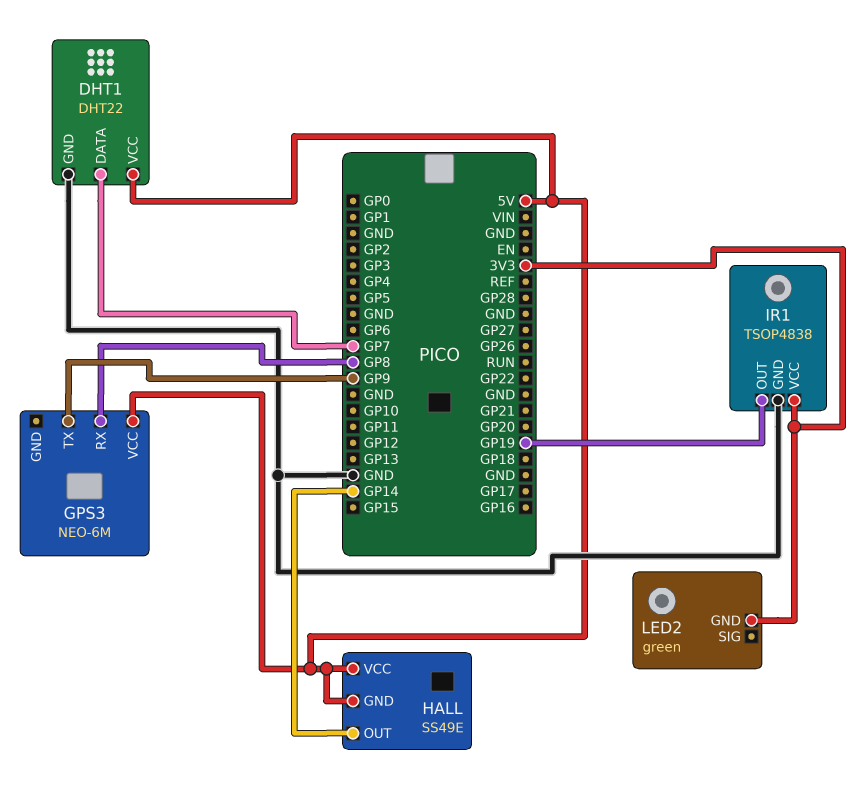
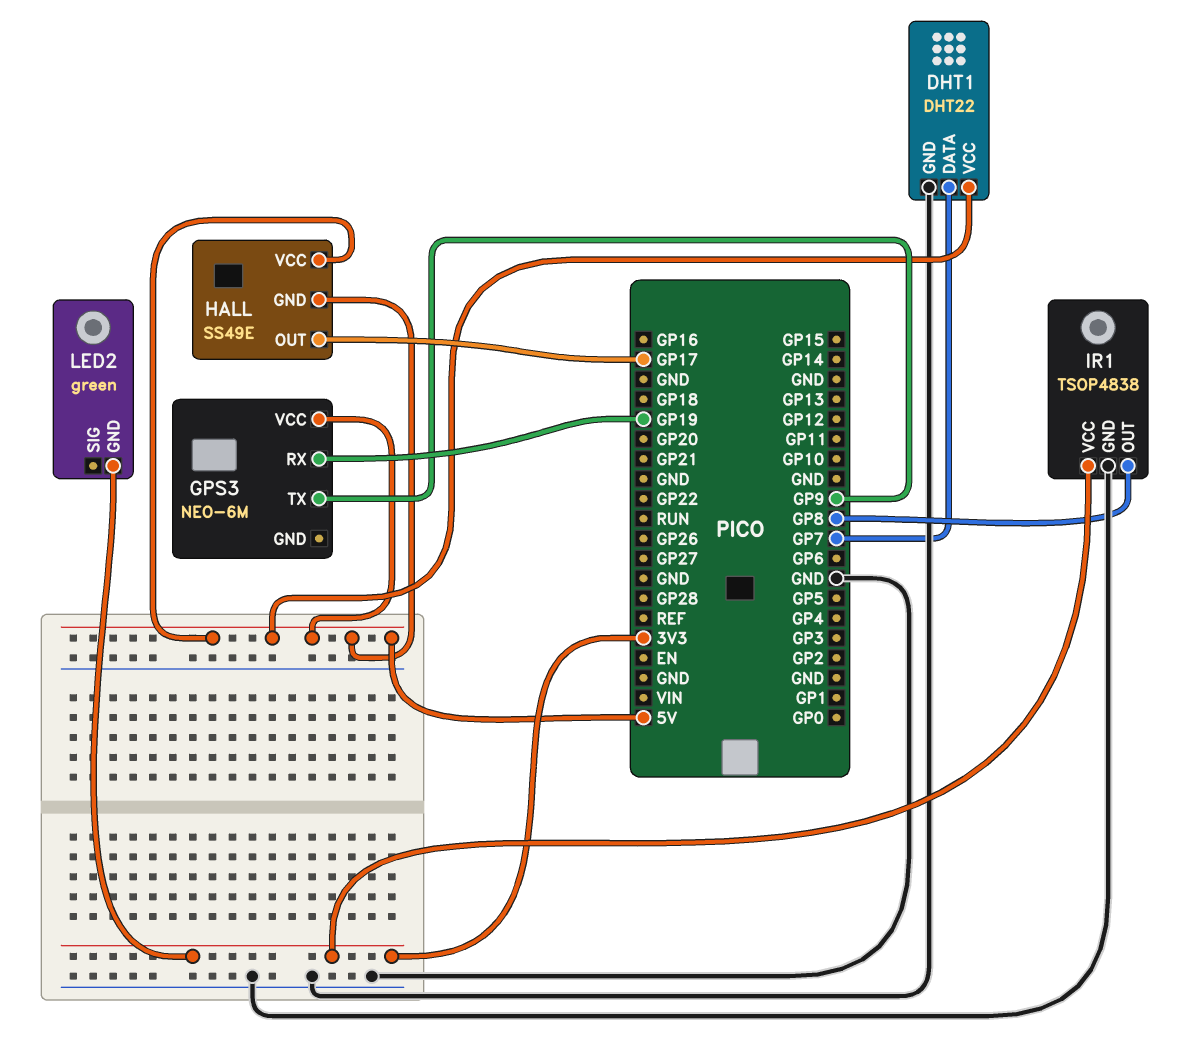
GPS3 pin RX: GP8 -> GP19
HALL pin OUT: GP14 -> GP17
IR1 pin OUT: GP19 -> GP8

